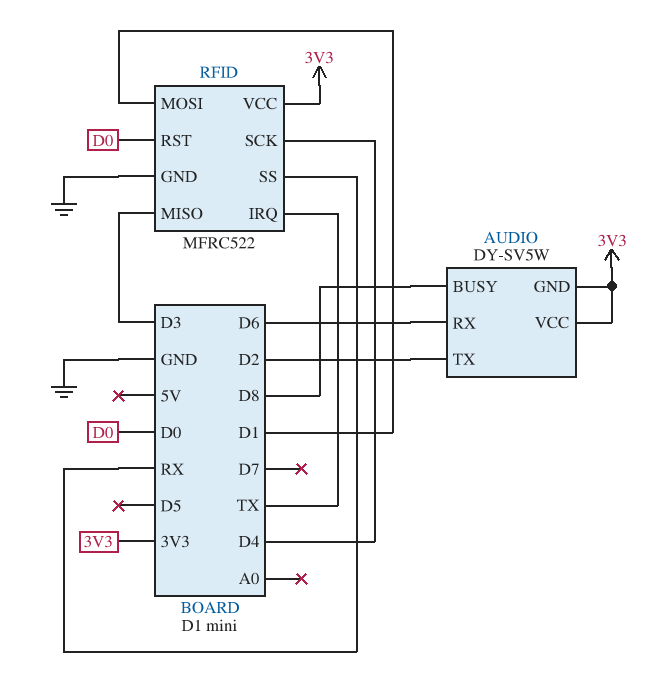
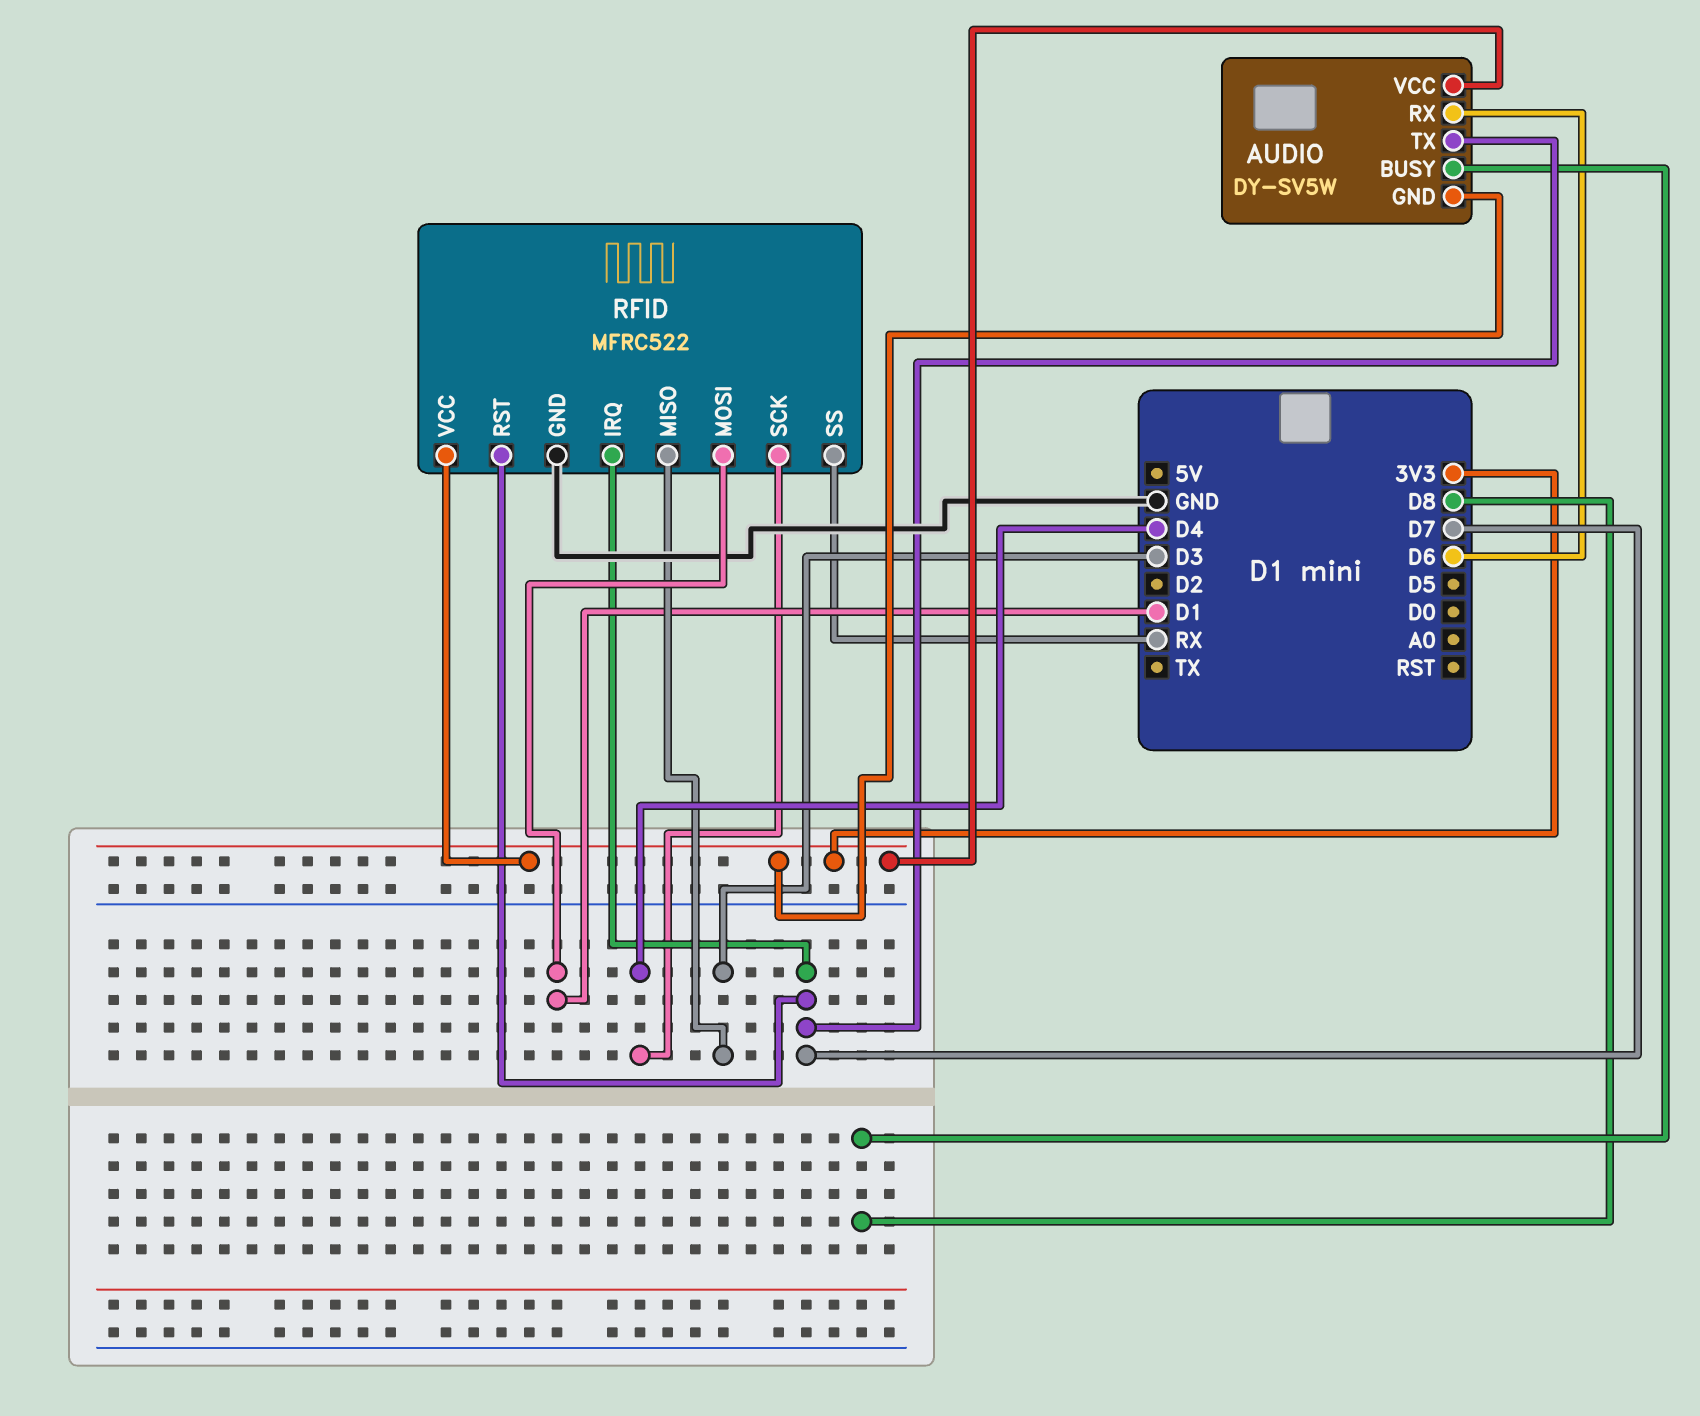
AUDIO pin TX: D2 -> D7
RFID pin IRQ: TX -> D7
RFID pin RST: D0 -> D7

